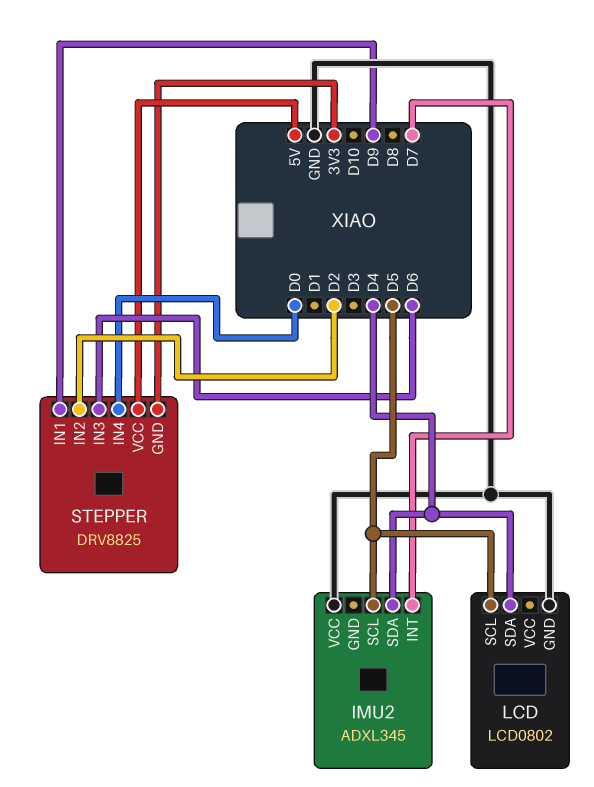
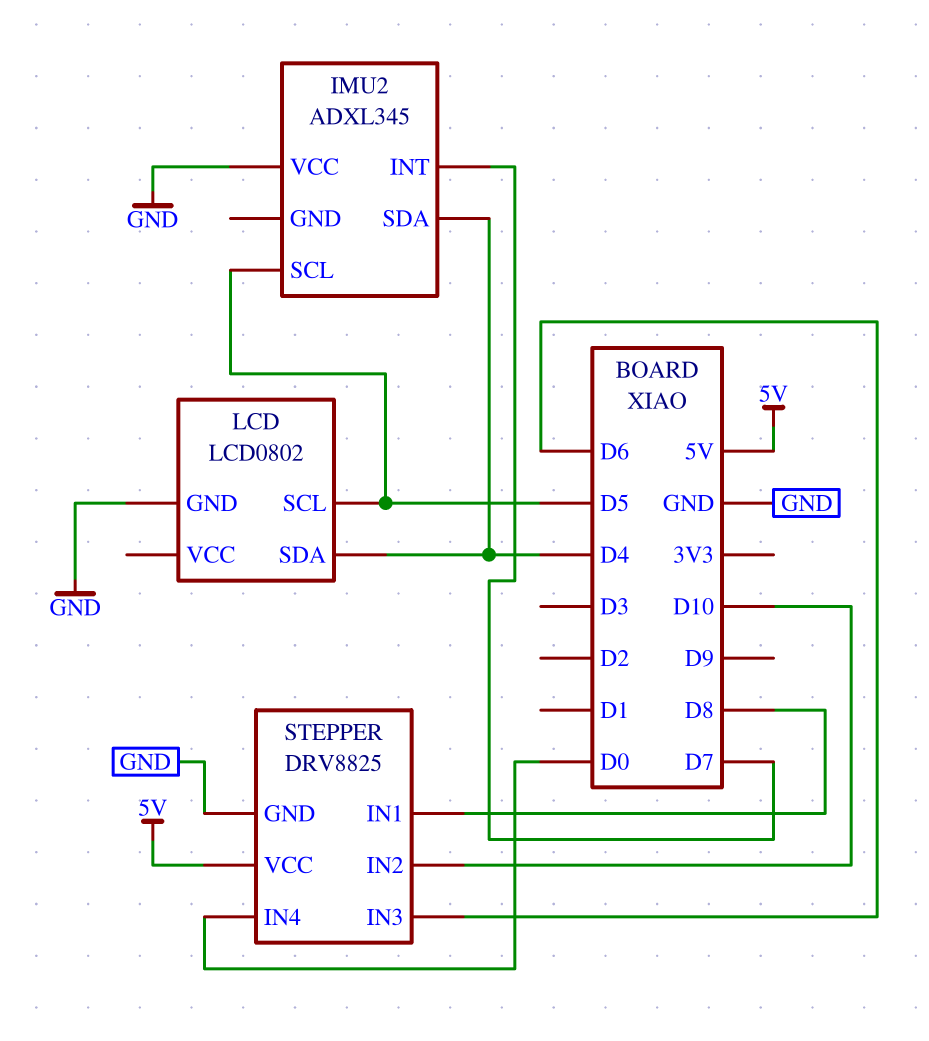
STEPPER pin GND: 3V3 -> GND
STEPPER pin IN1: D9 -> D8
STEPPER pin IN2: D2 -> D10

